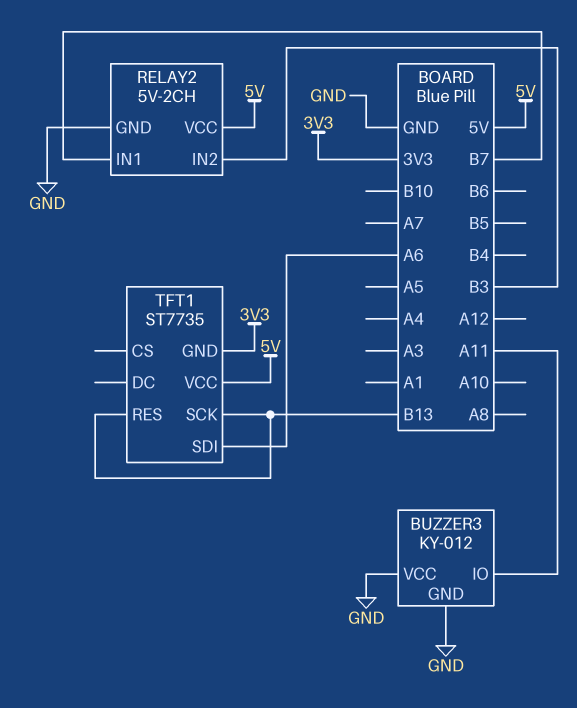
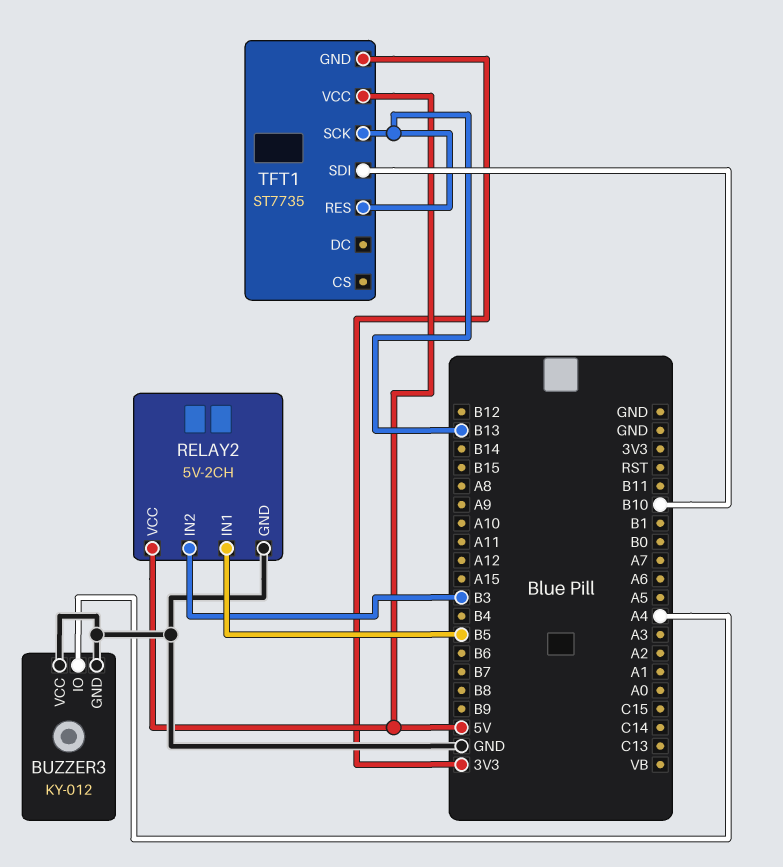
BUZZER3 pin IO: A11 -> A4
RELAY2 pin IN1: B7 -> B5
TFT1 pin SDI: A6 -> B10

